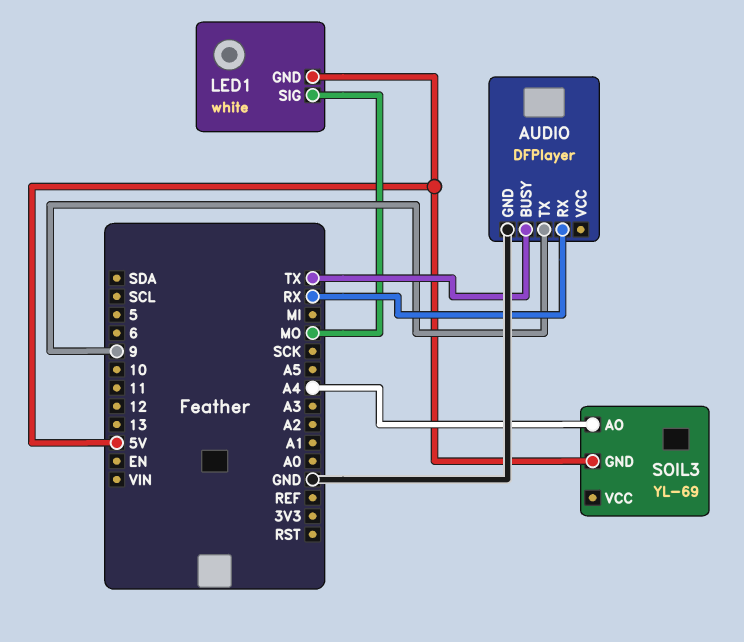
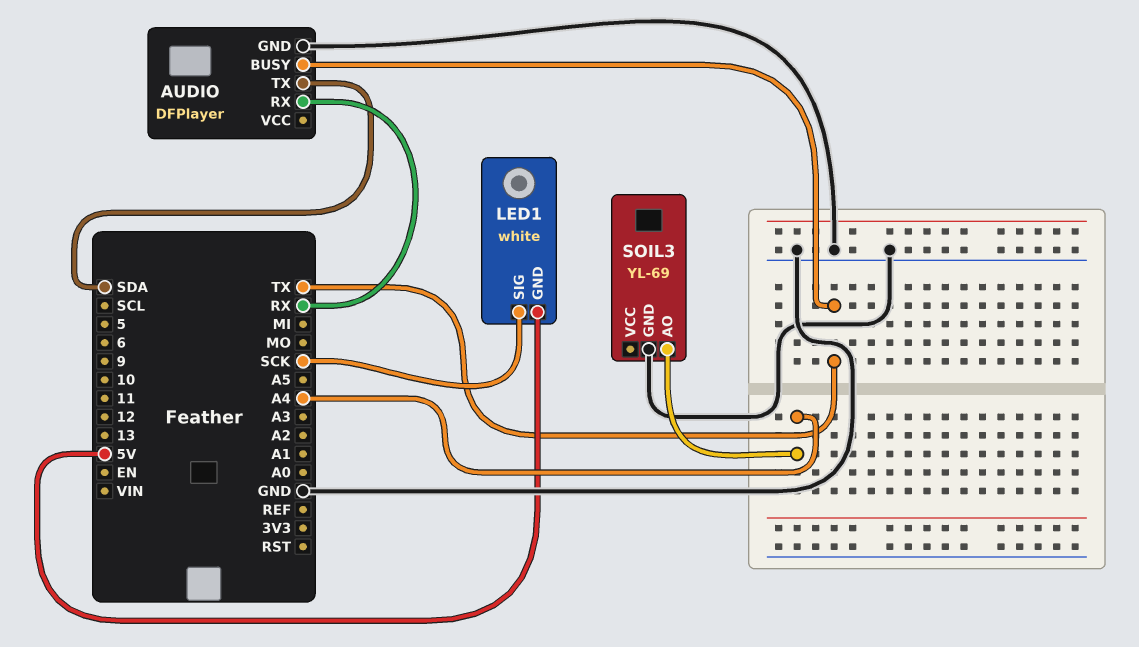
AUDIO pin TX: 9 -> SDA
LED1 pin SIG: MO -> SCK
SOIL3 pin GND: 5V -> GND

